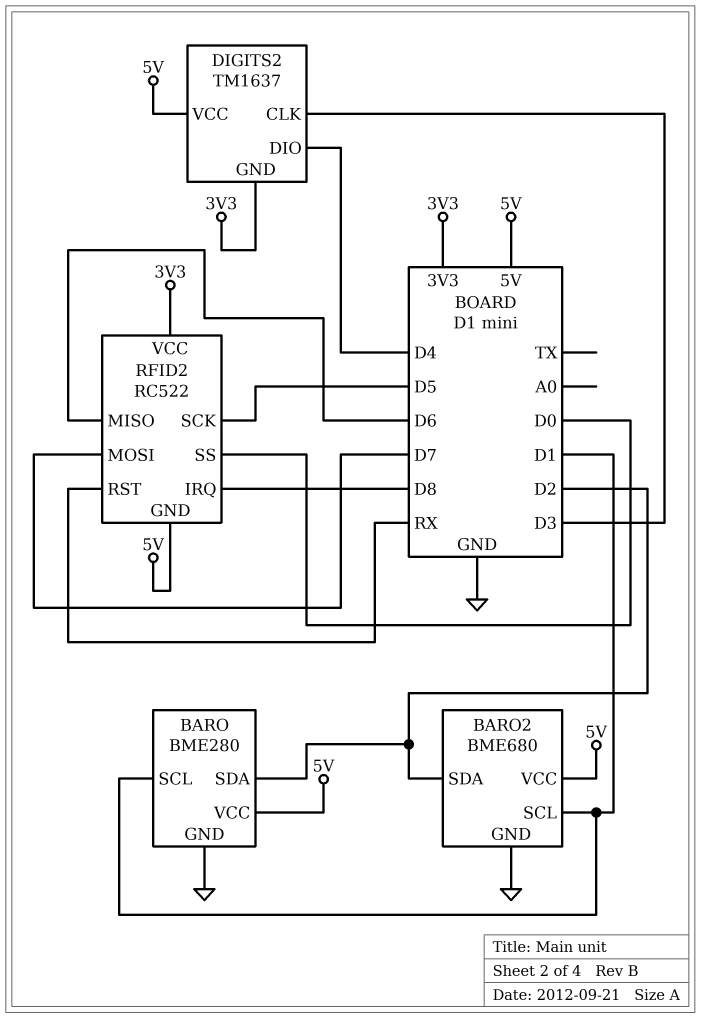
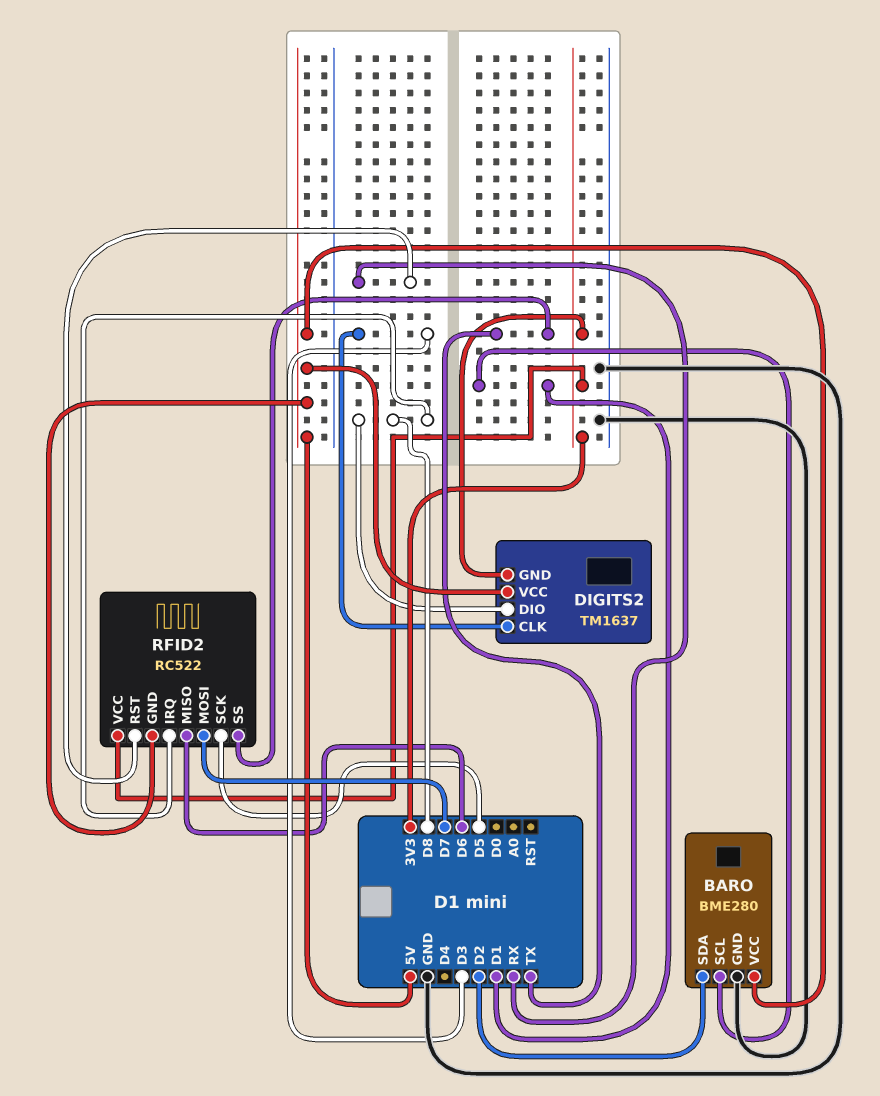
BARO2: BME680 -> none
BARO2 pin GND: GND -> none
BARO2 pin SCL: D1 -> none
BARO2 pin SDA: D2 -> none
BARO2 pin VCC: 5V -> none
DIGITS2 pin DIO: D4 -> D8
RFID2 pin SS: D0 -> TX

